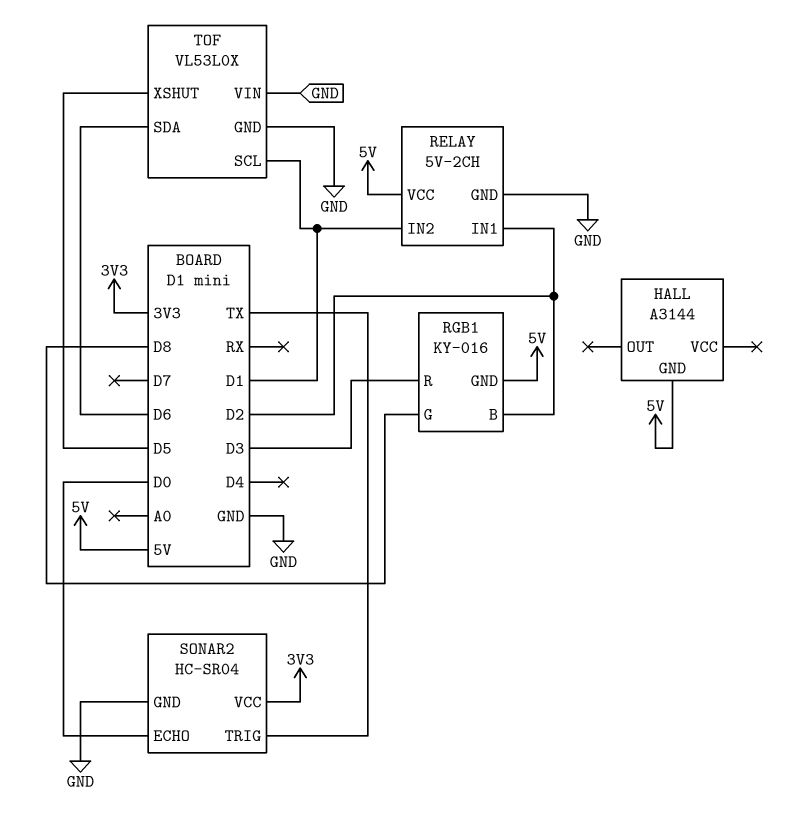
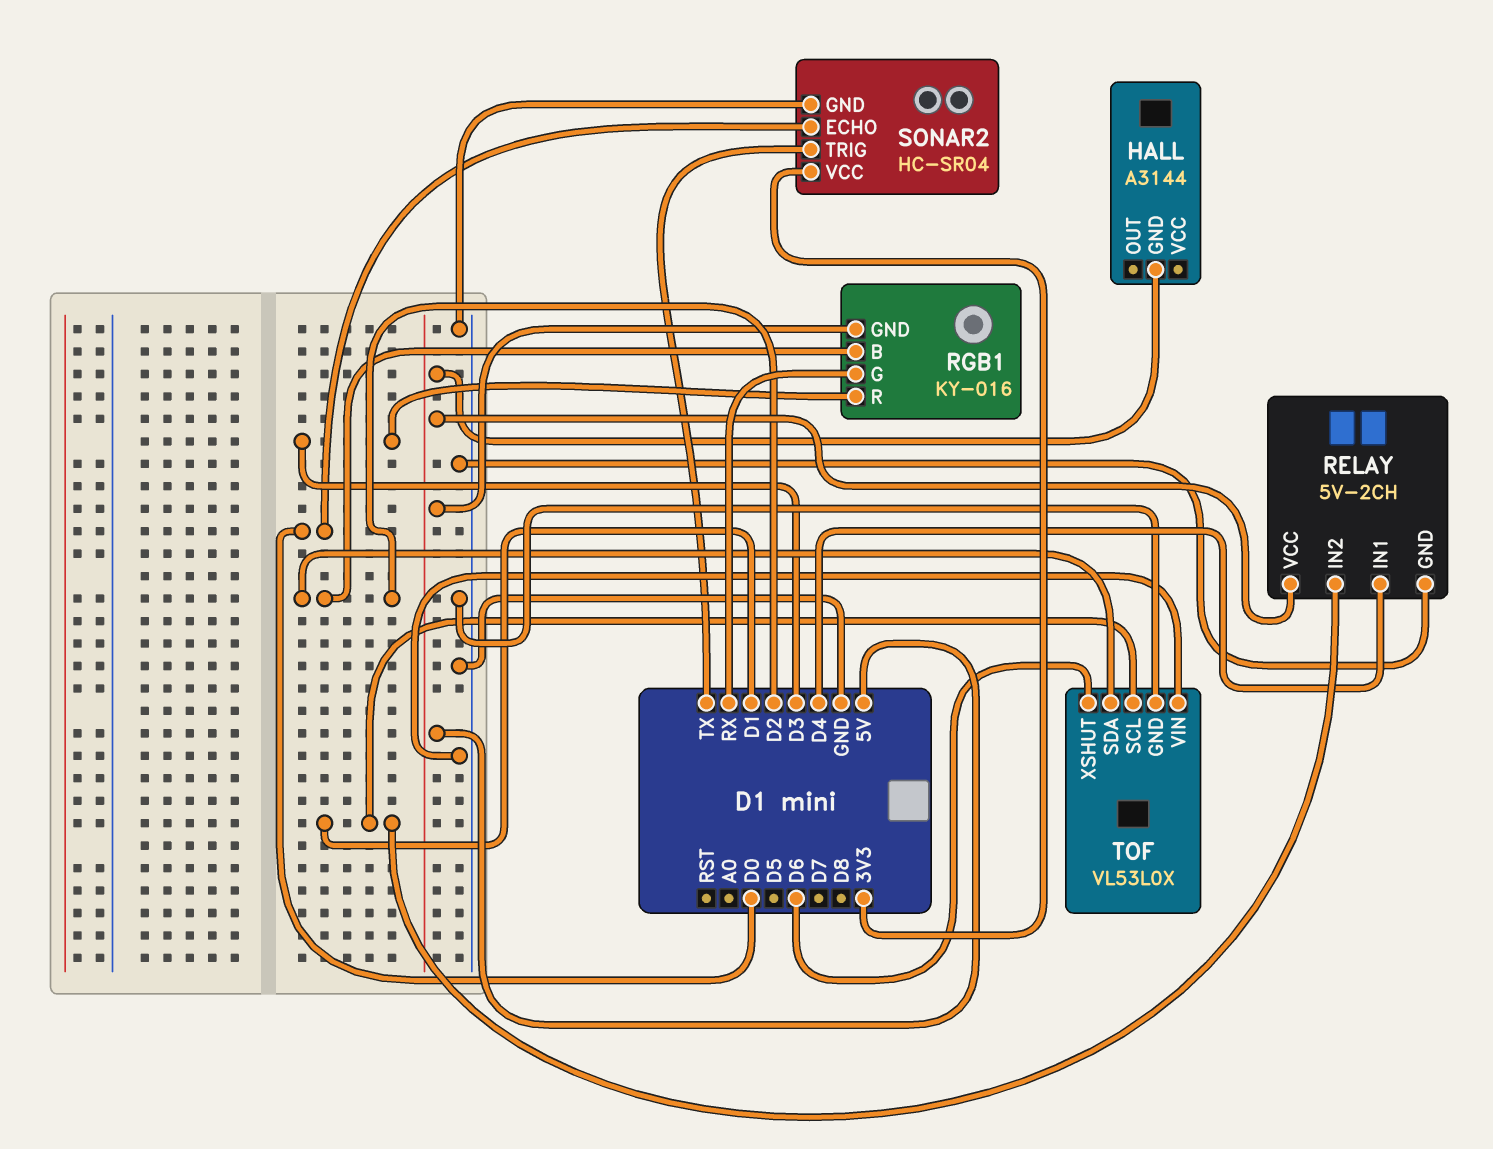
RELAY pin IN1: D2 -> D4
RGB1 pin G: D8 -> RX
TOF pin SDA: D6 -> D2
TOF pin XSHUT: D5 -> D6

